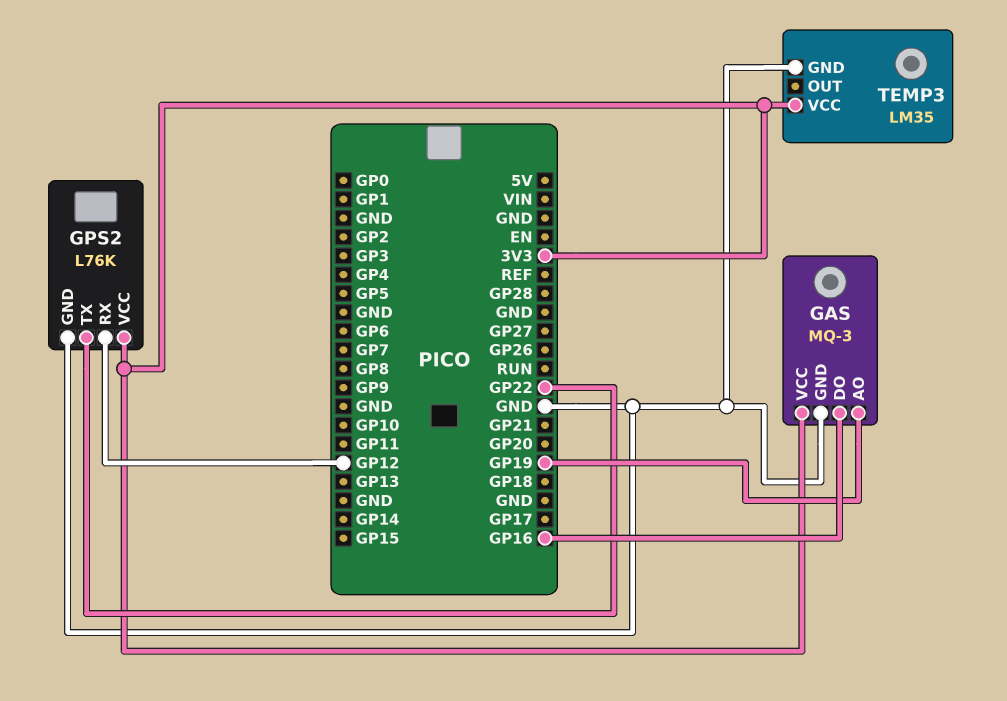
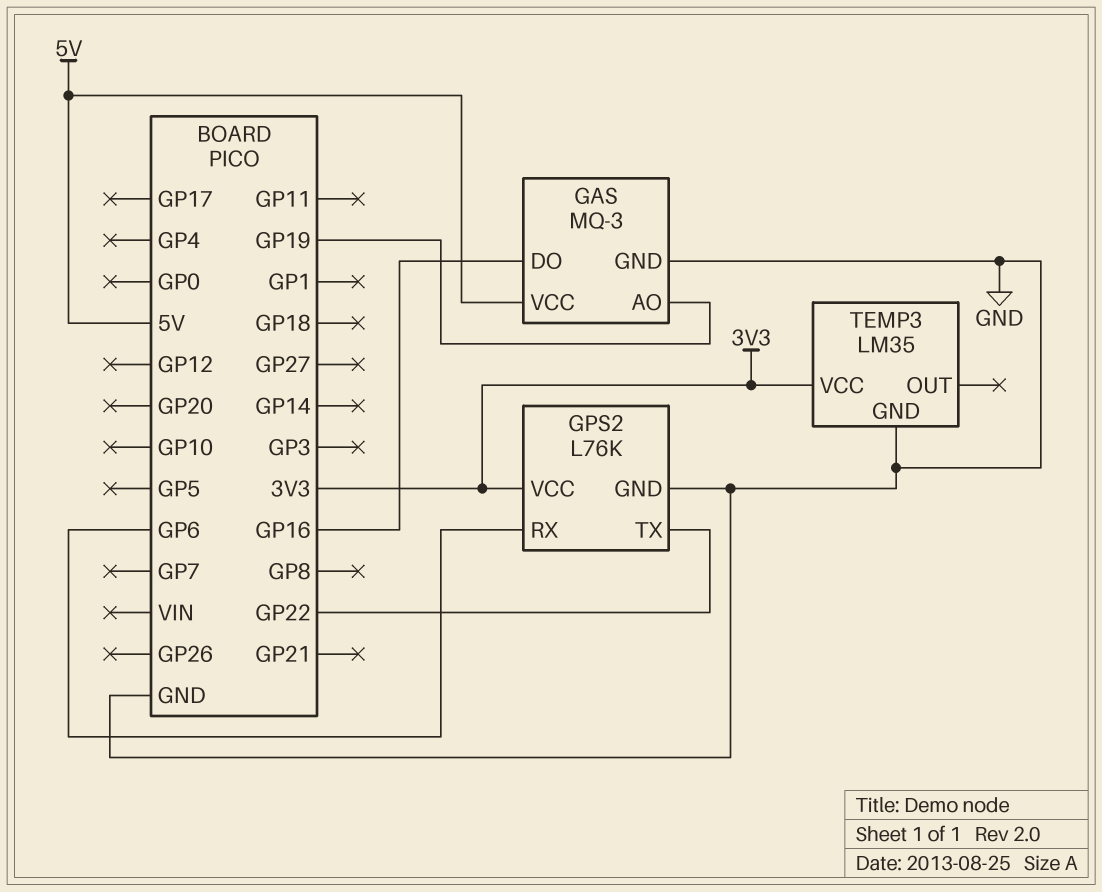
GAS pin VCC: 3V3 -> 5V
GPS2 pin RX: GP12 -> GP6

